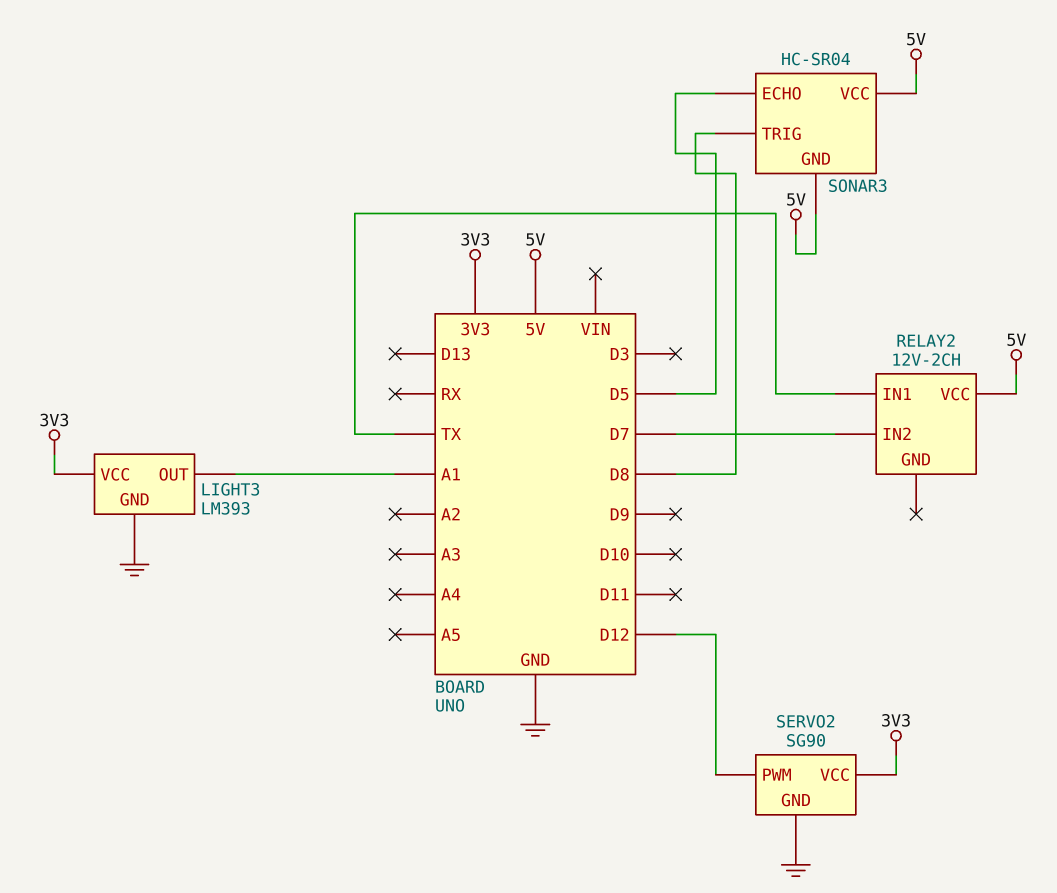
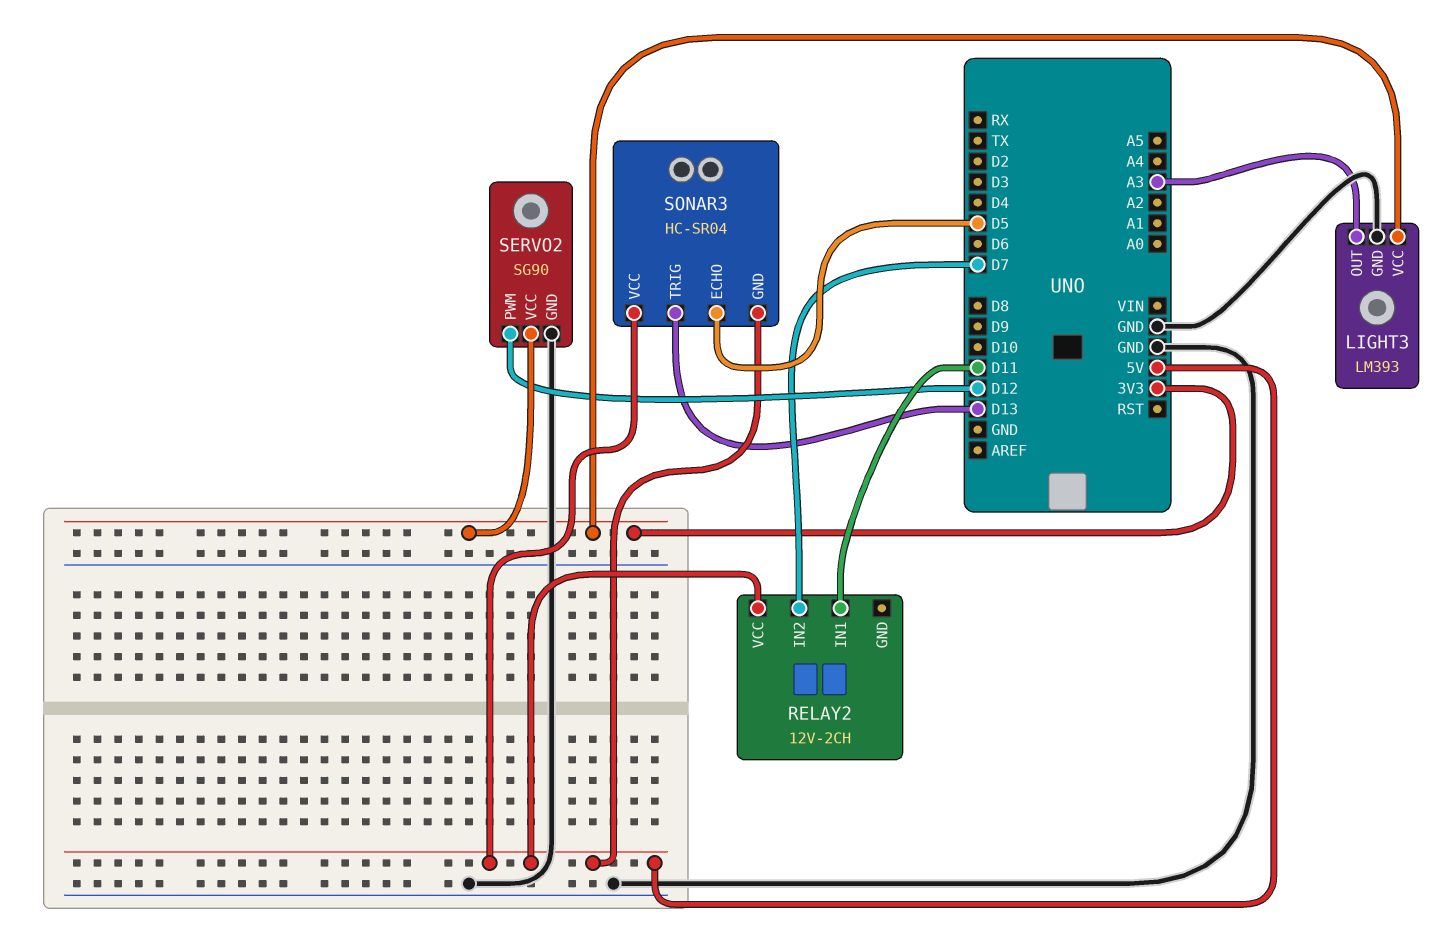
LIGHT3 pin OUT: A1 -> A3
RELAY2 pin IN1: TX -> D11
SONAR3 pin TRIG: D8 -> D13

